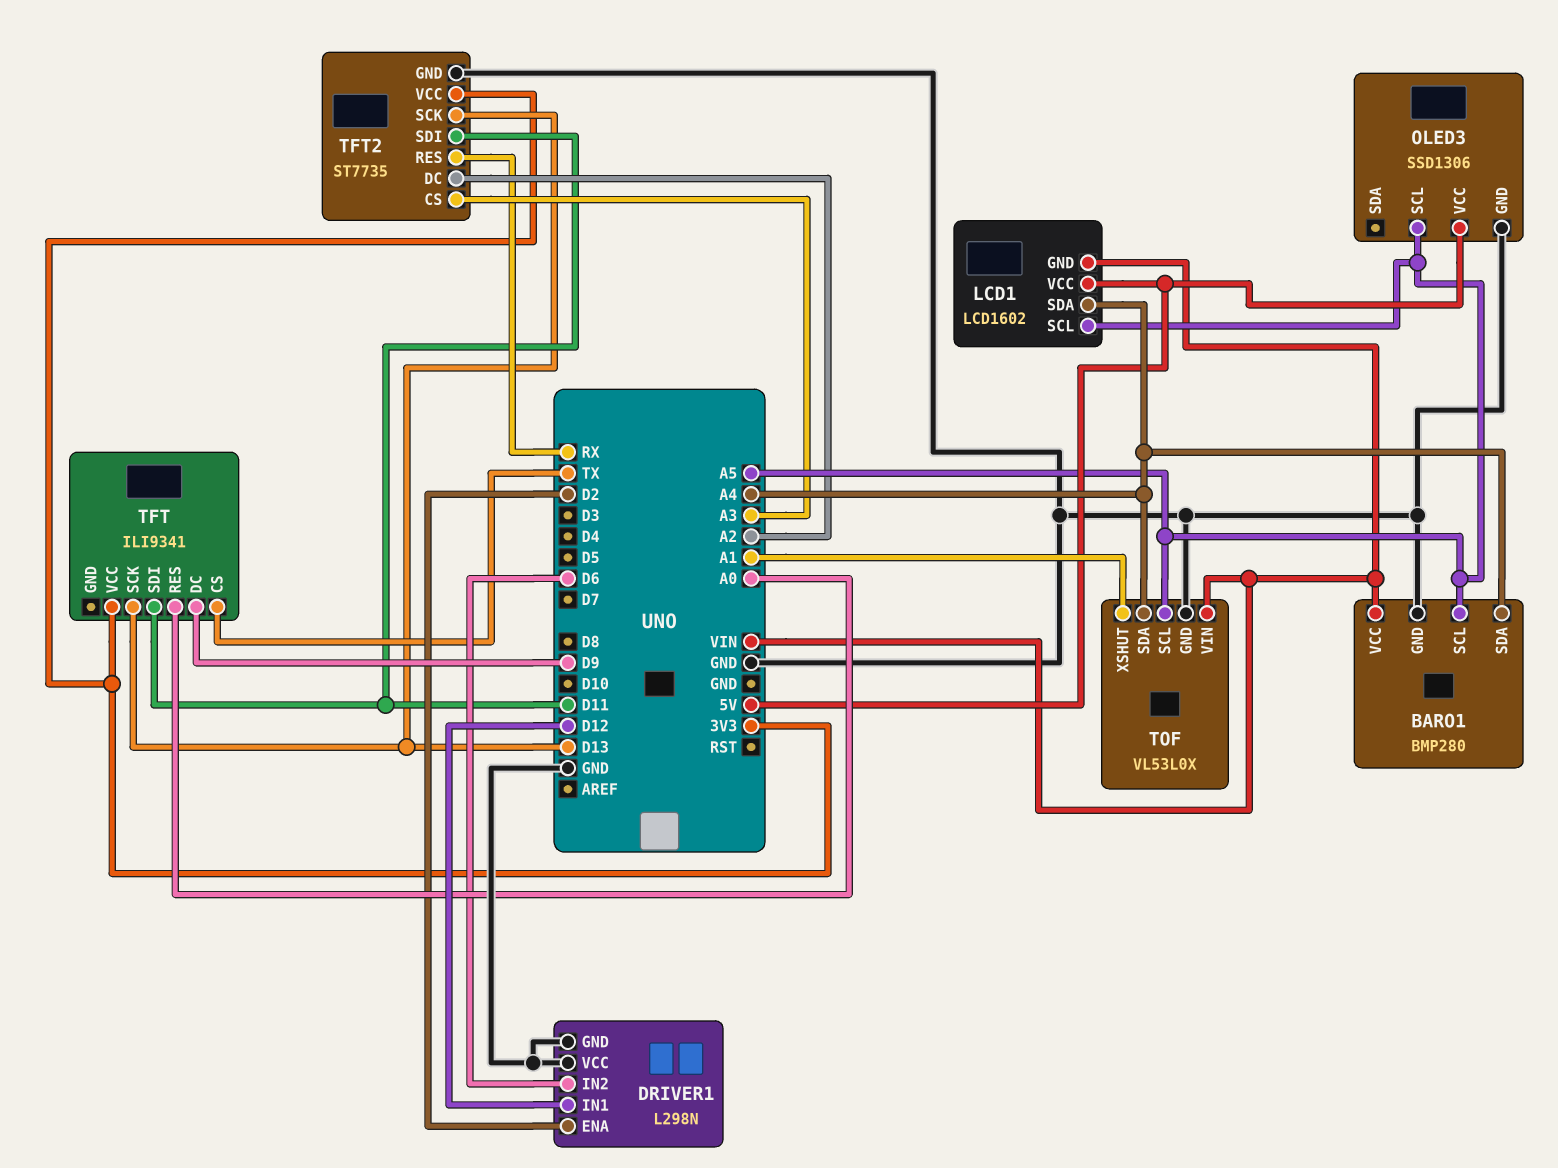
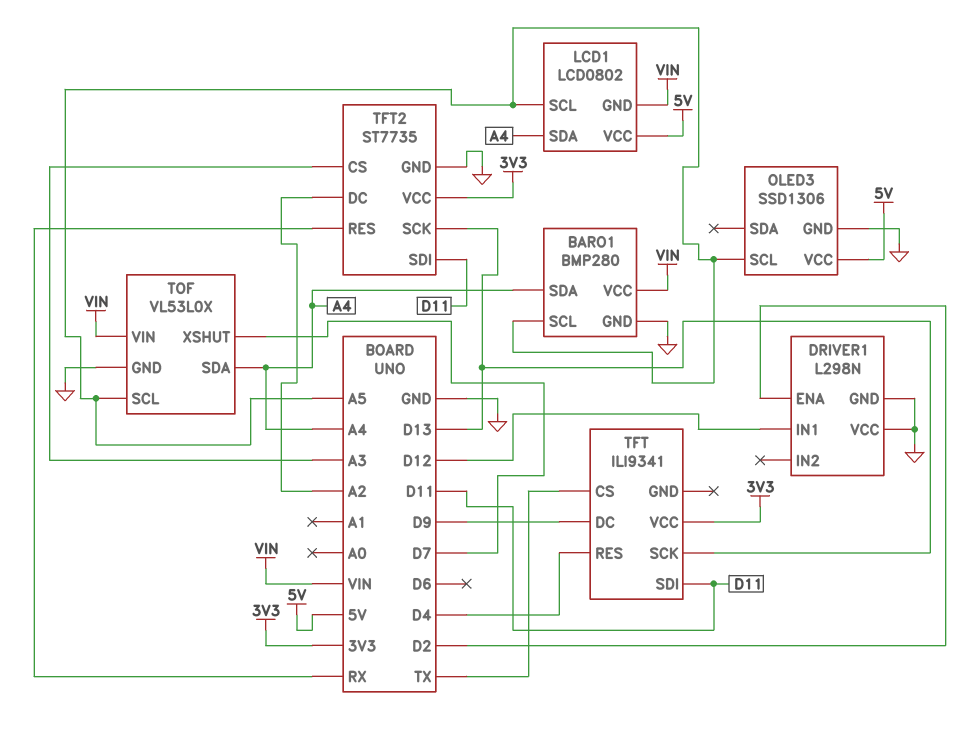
DRIVER1 pin IN2: D6 -> none
LCD1: LCD1602 -> LCD0802
TFT pin RES: A0 -> D4
TOF pin XSHUT: A1 -> D7

